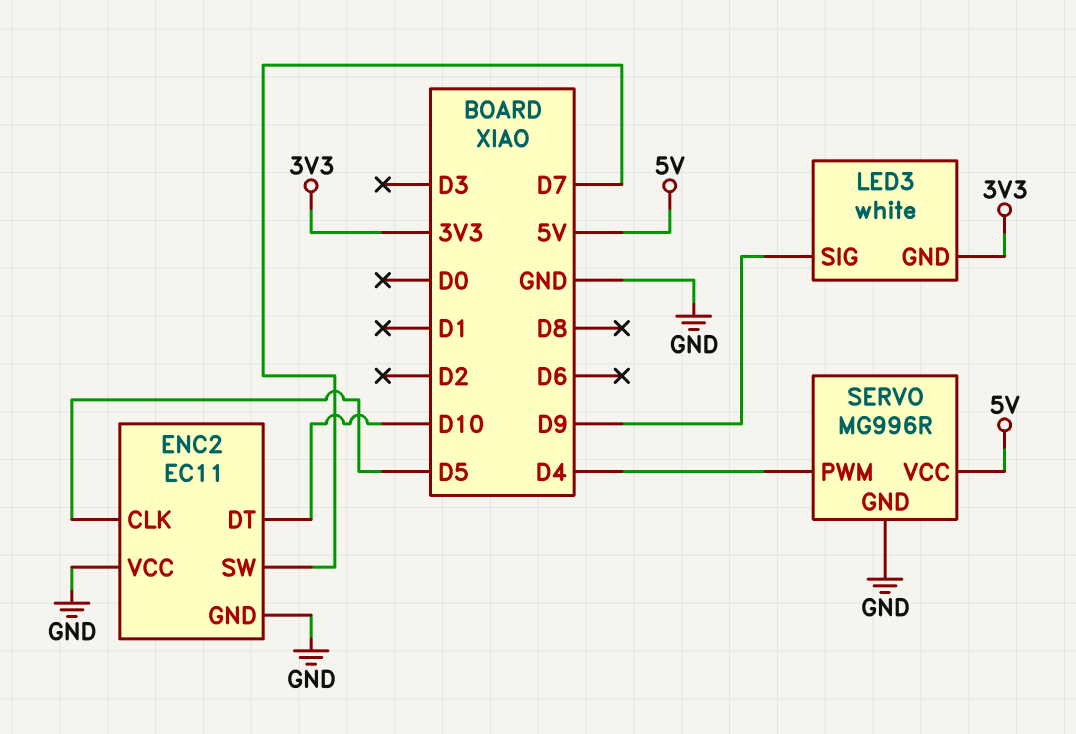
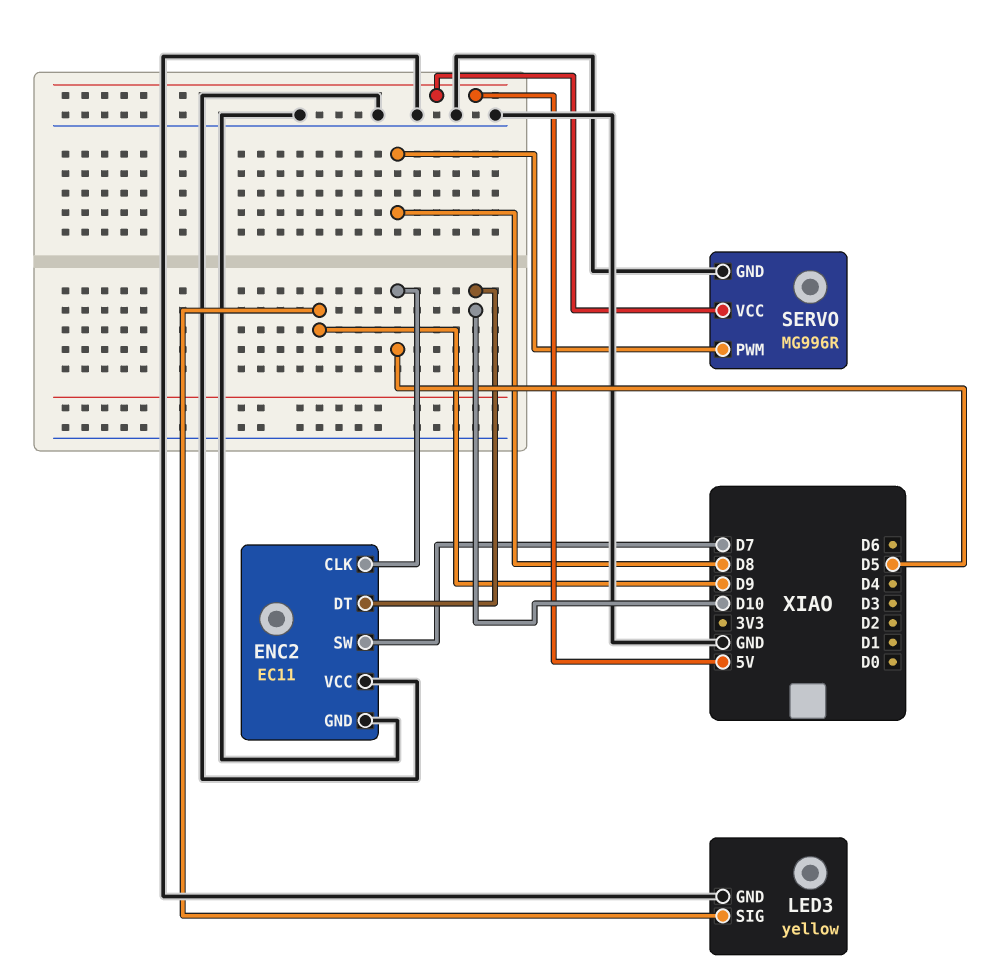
LED3: white -> yellow
LED3 pin GND: 3V3 -> GND
SERVO pin PWM: D4 -> D8

